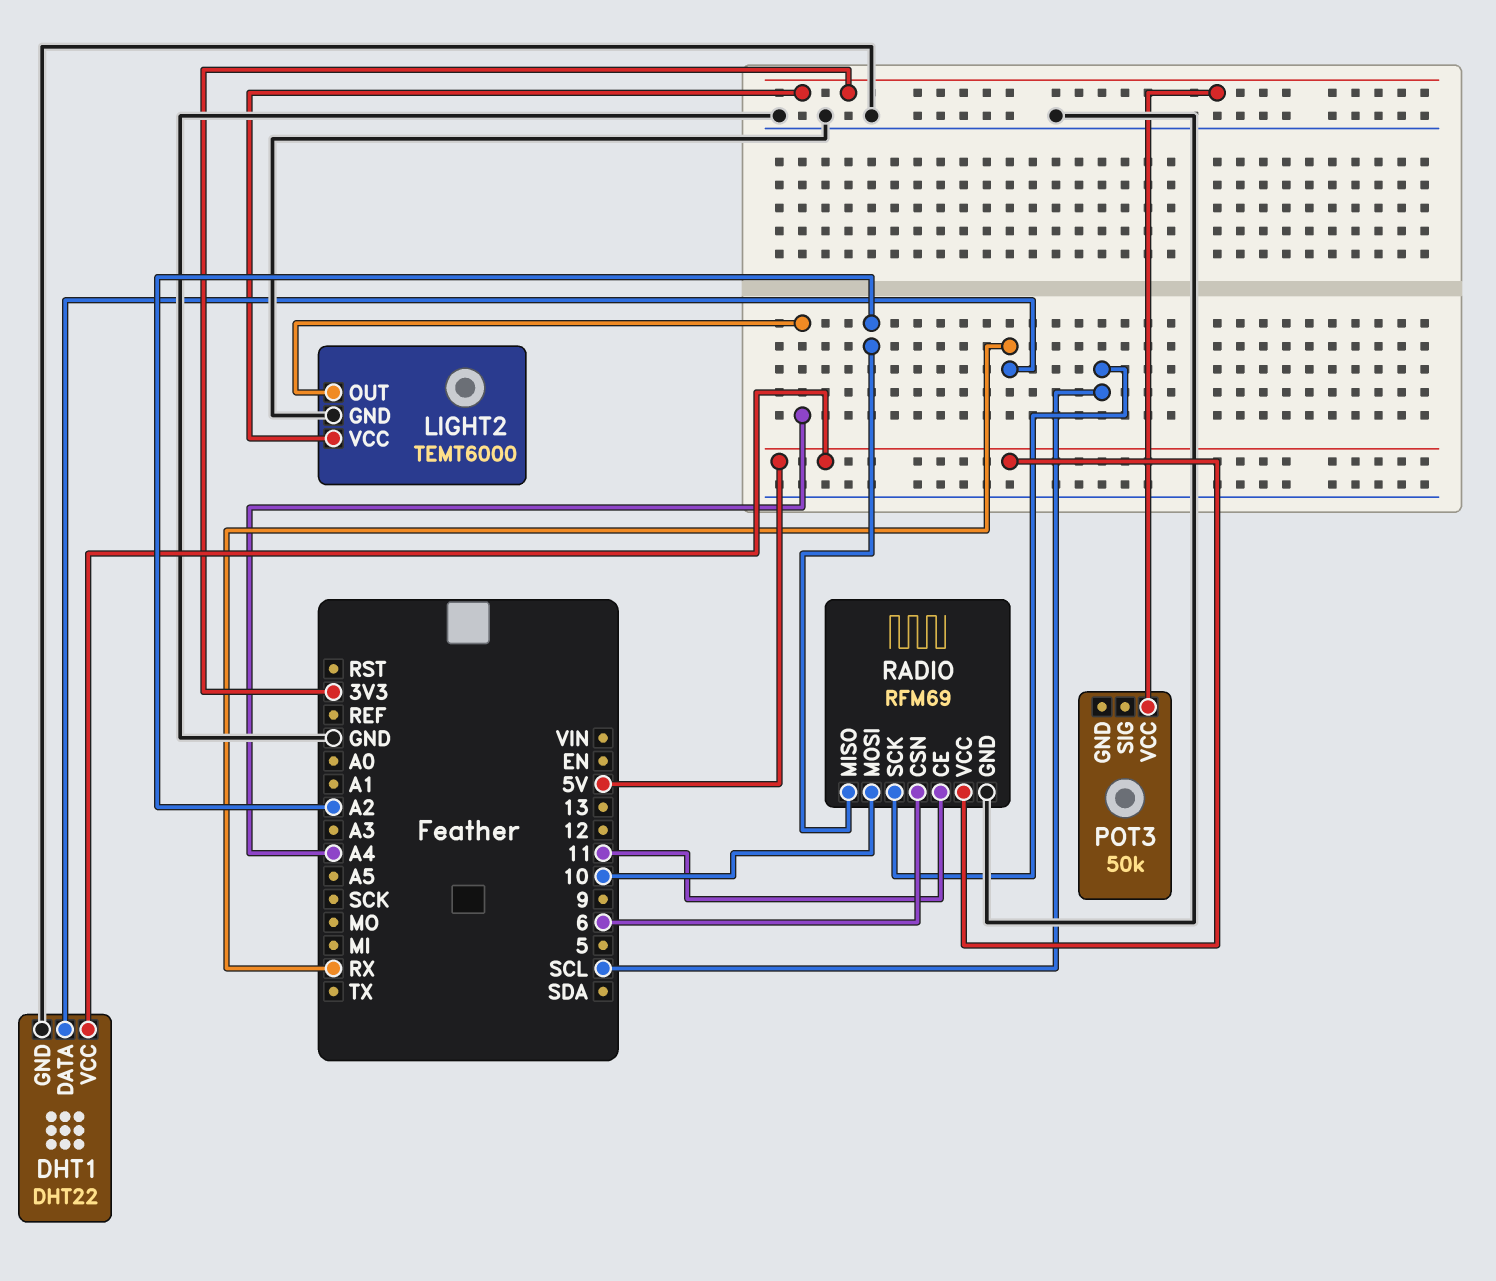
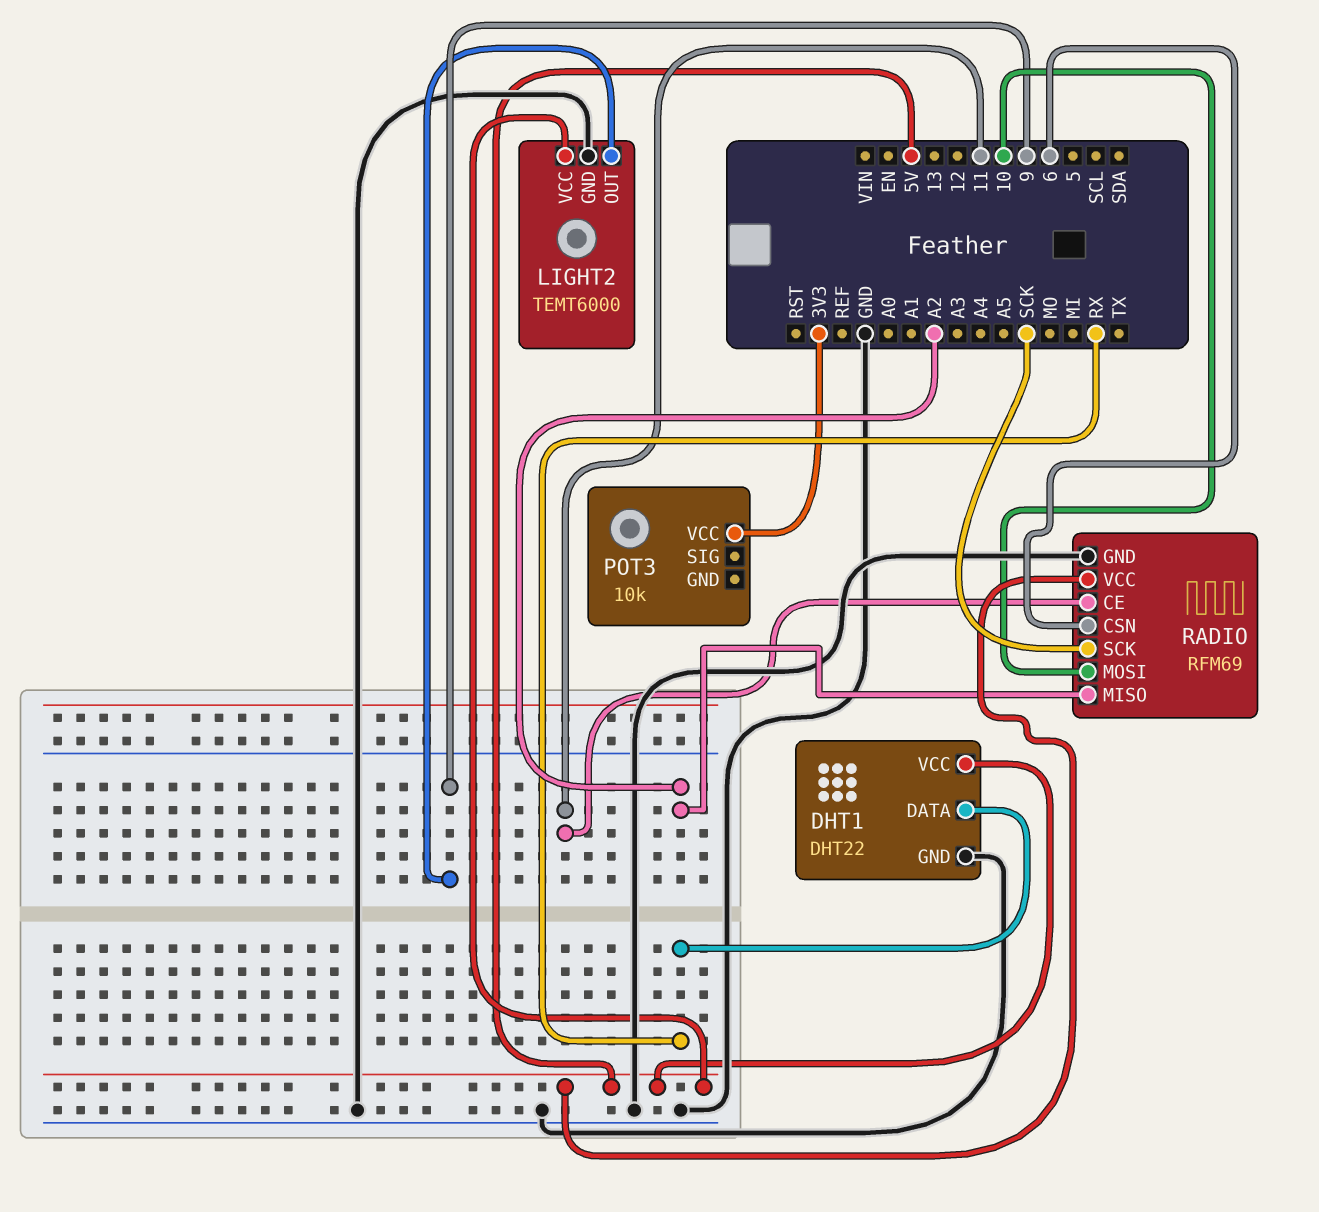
LIGHT2 pin OUT: A4 -> 9
LIGHT2 pin VCC: 3V3 -> 5V
POT3: 50k -> 10k
RADIO pin SCK: SCL -> SCK

